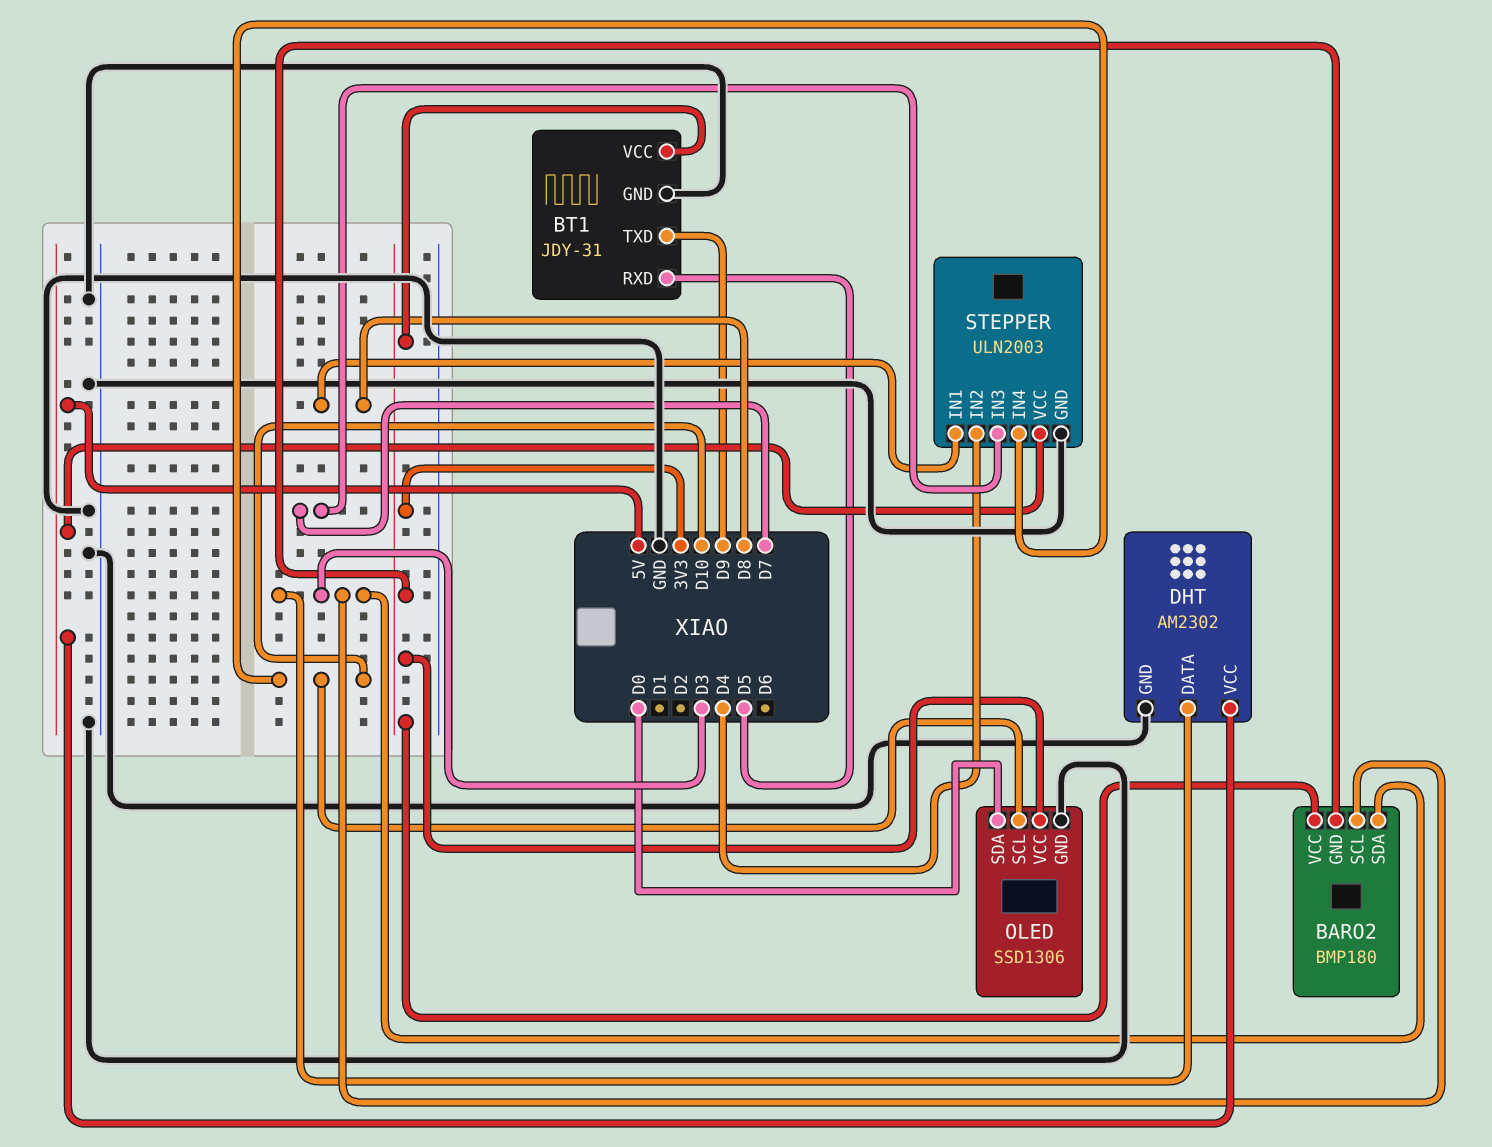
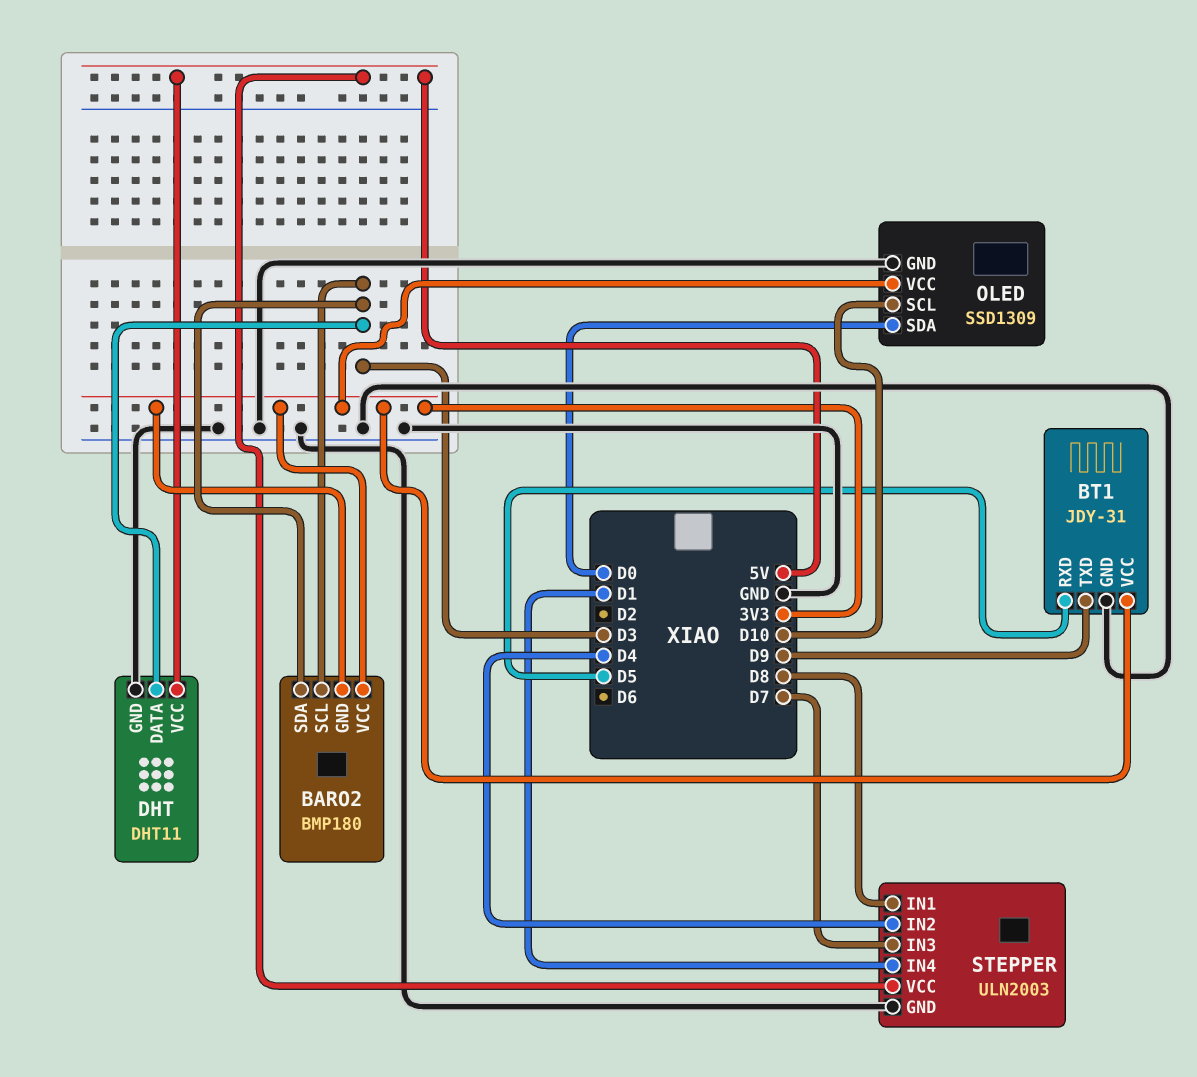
DHT: AM2302 -> DHT11
OLED: SSD1306 -> SSD1309
STEPPER pin IN4: D10 -> D1

